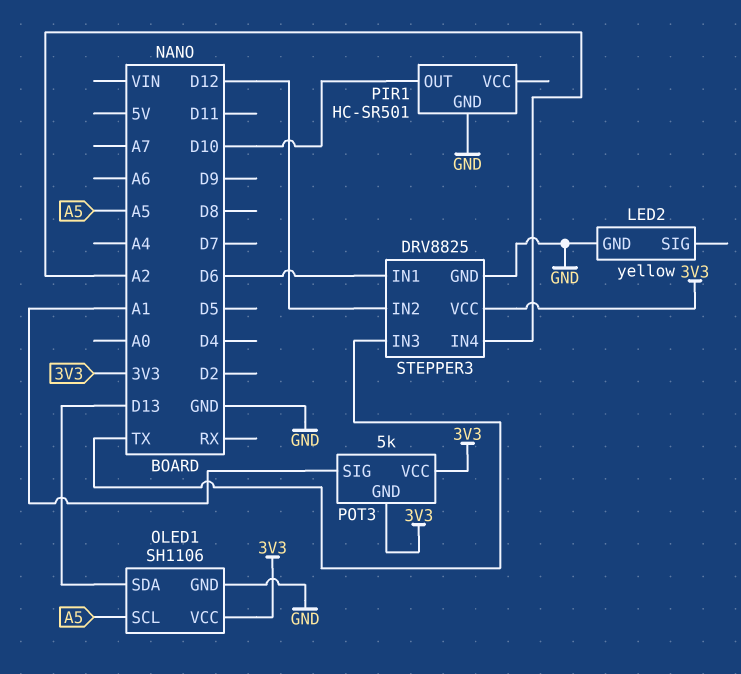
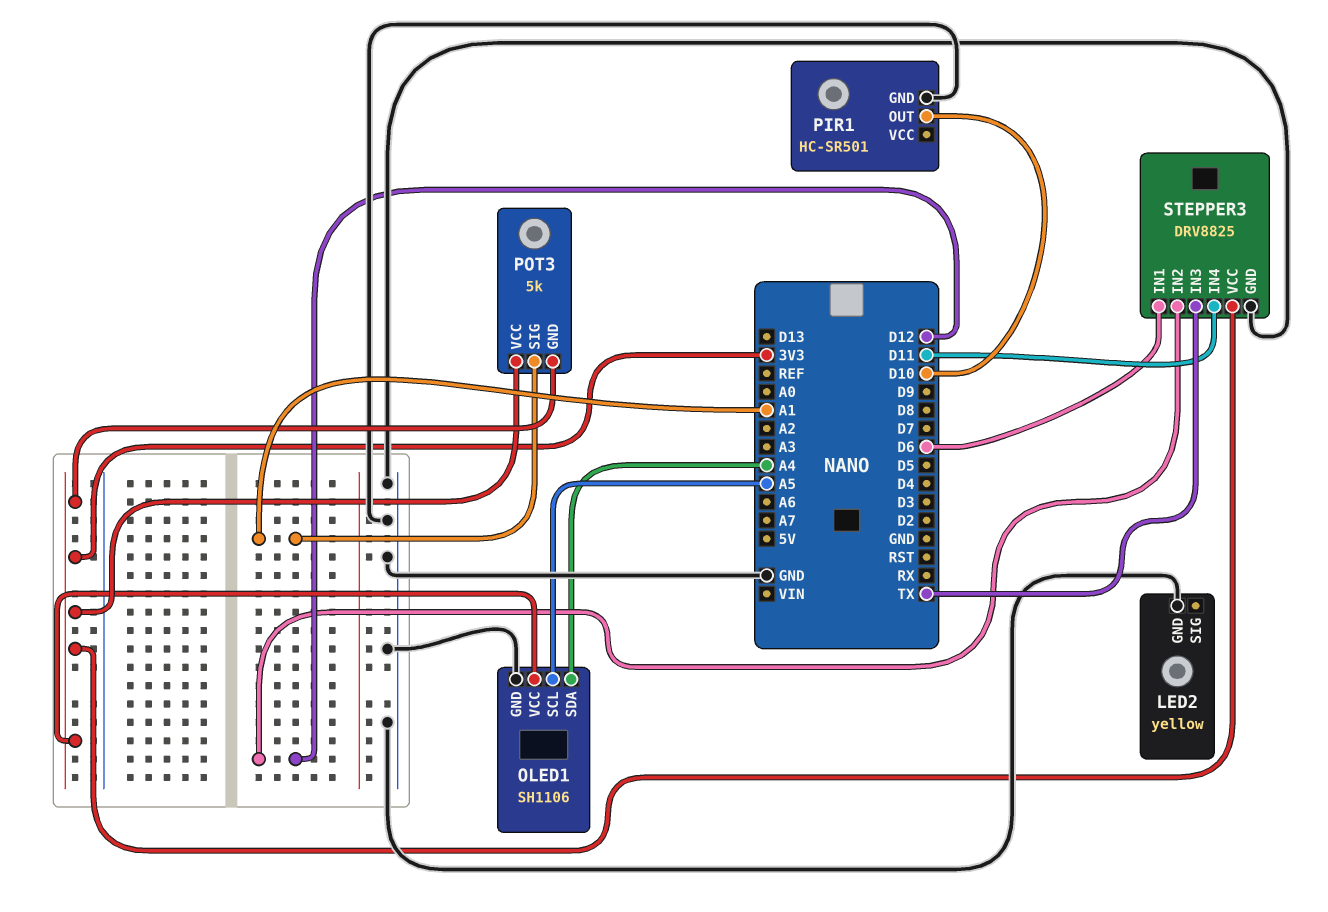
OLED1 pin SDA: D13 -> A4
STEPPER3 pin IN4: A2 -> D11

